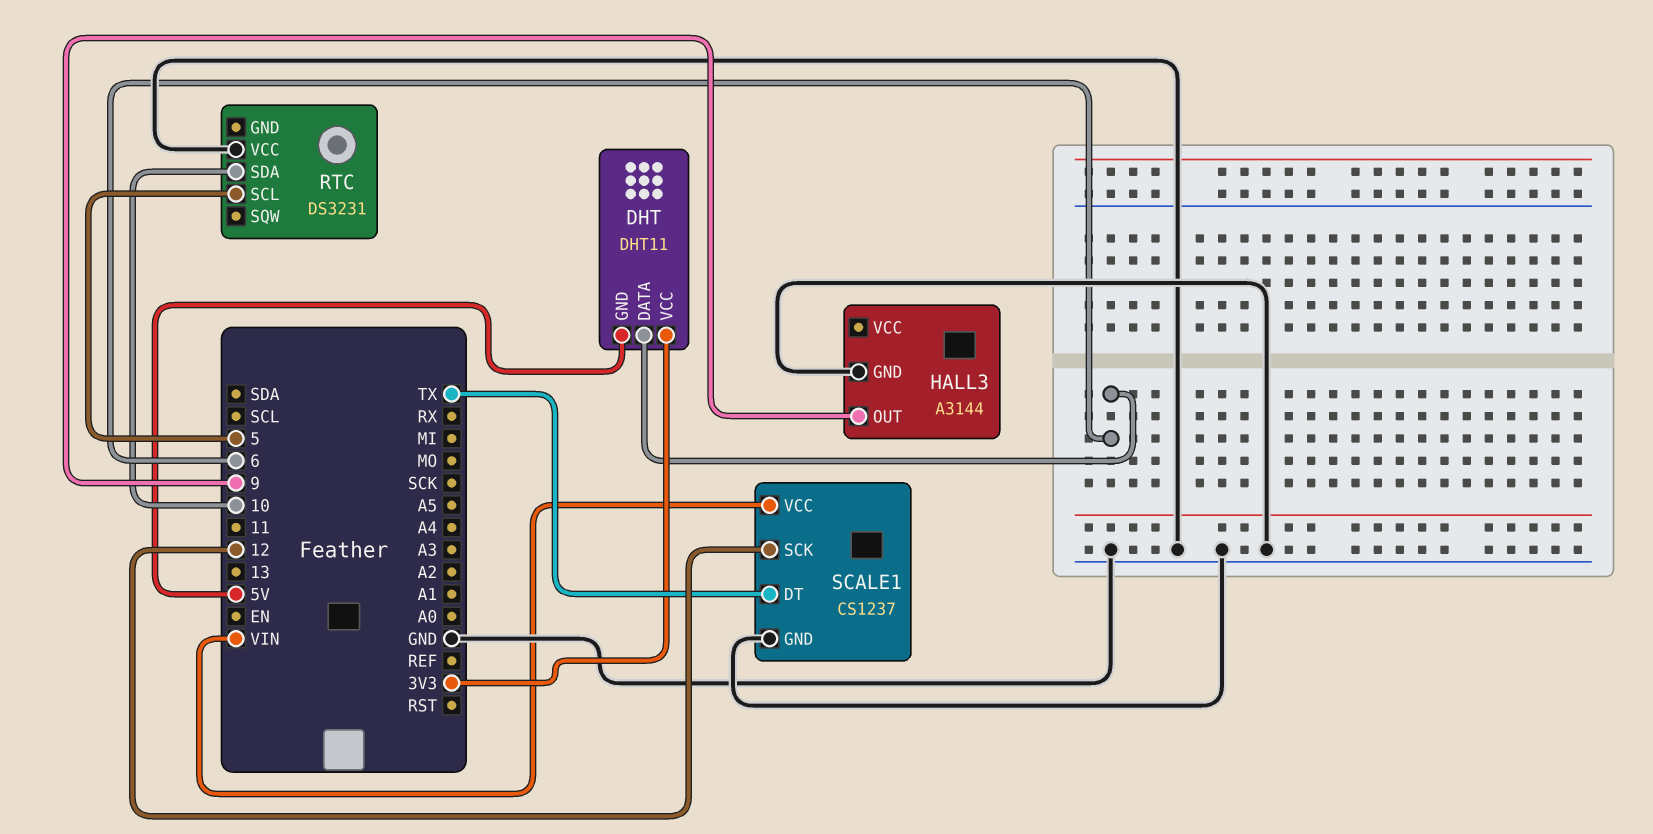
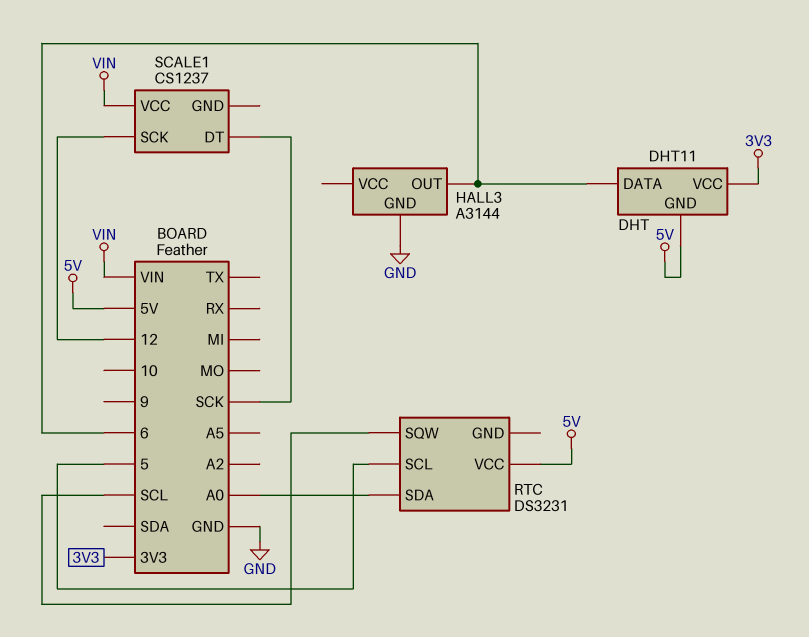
HALL3 pin OUT: 9 -> 6
RTC pin SDA: 10 -> A0
RTC pin SQW: none -> SCL
RTC pin VCC: GND -> 5V
SCALE1 pin DT: TX -> SCK
SCALE1 pin GND: GND -> none

